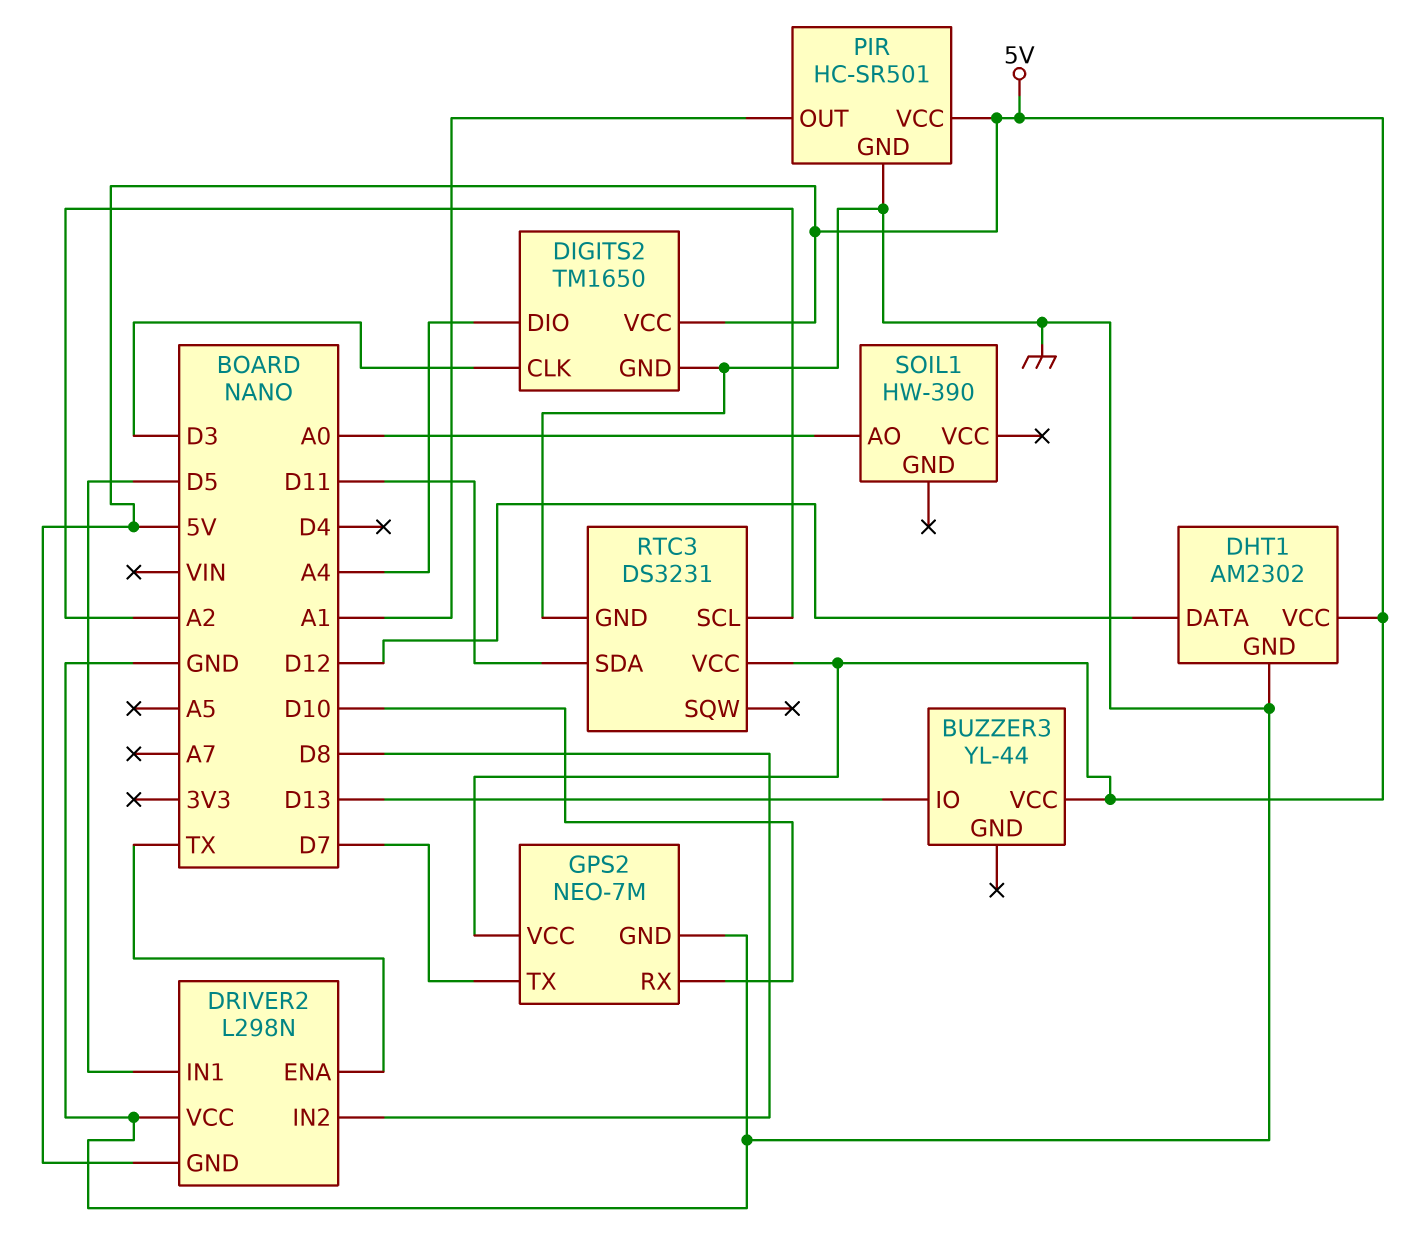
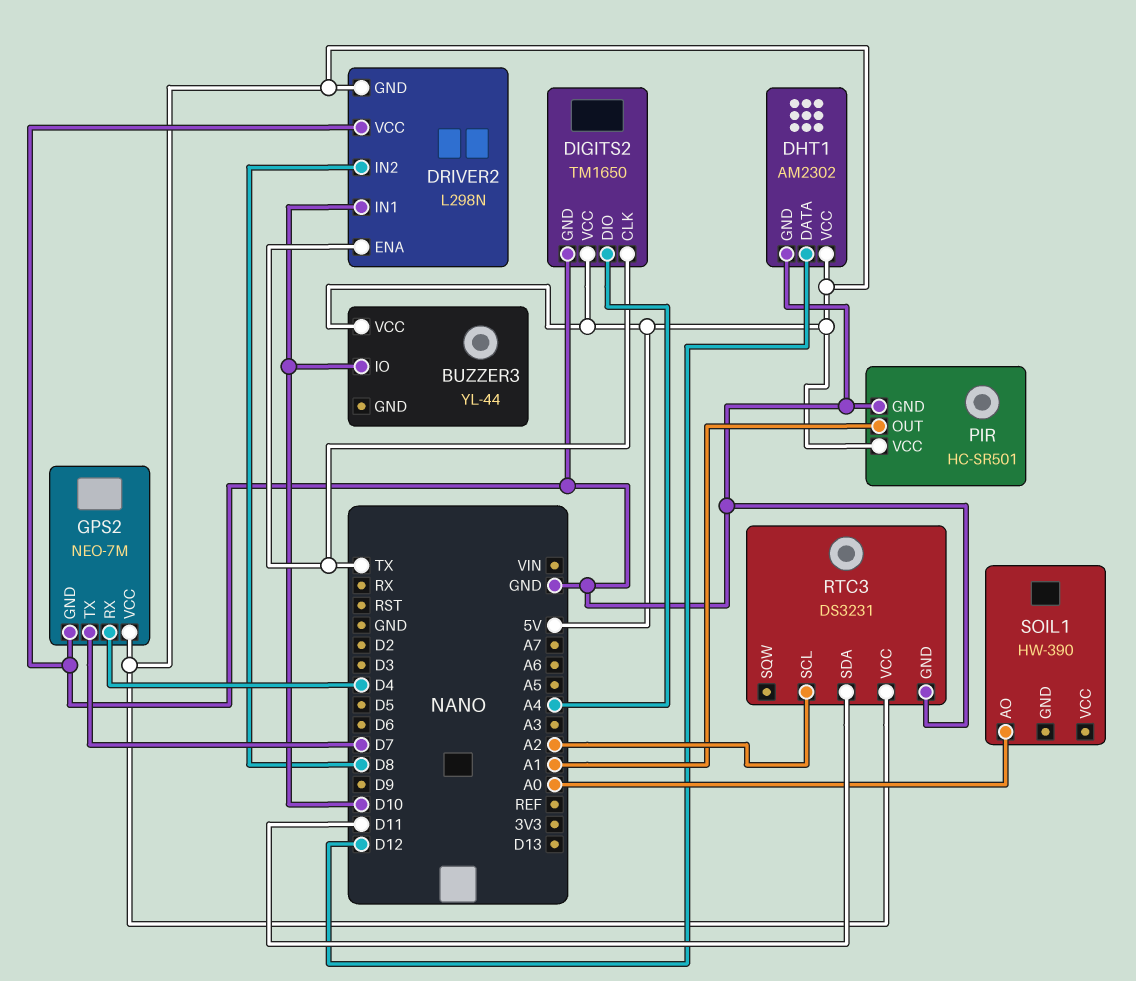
BUZZER3 pin IO: D13 -> D10
DIGITS2 pin CLK: D3 -> TX
DRIVER2 pin IN1: D5 -> D10
GPS2 pin RX: D10 -> D4

